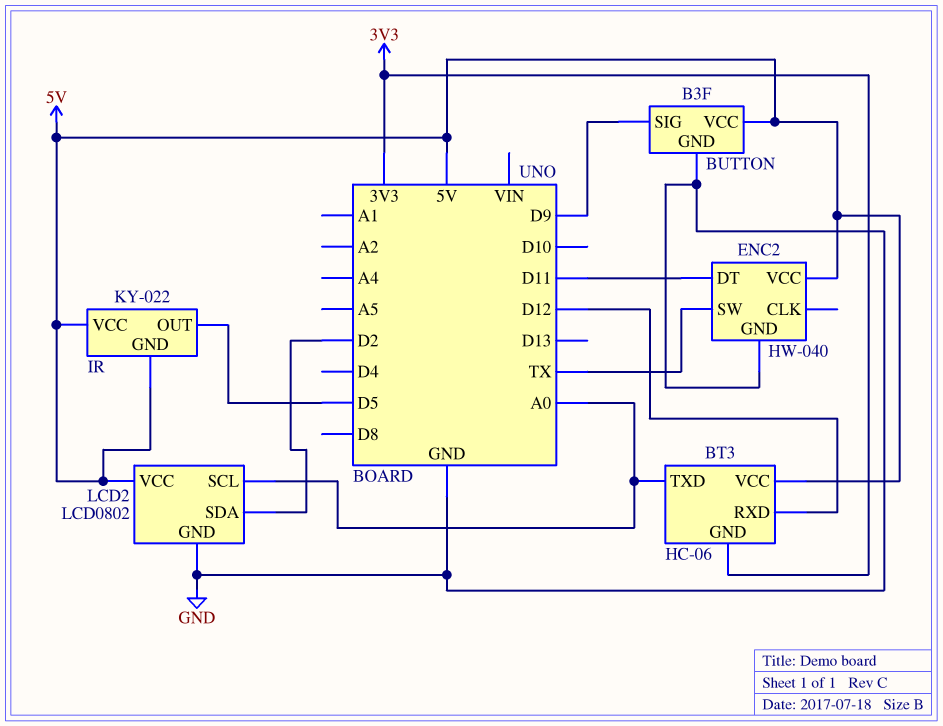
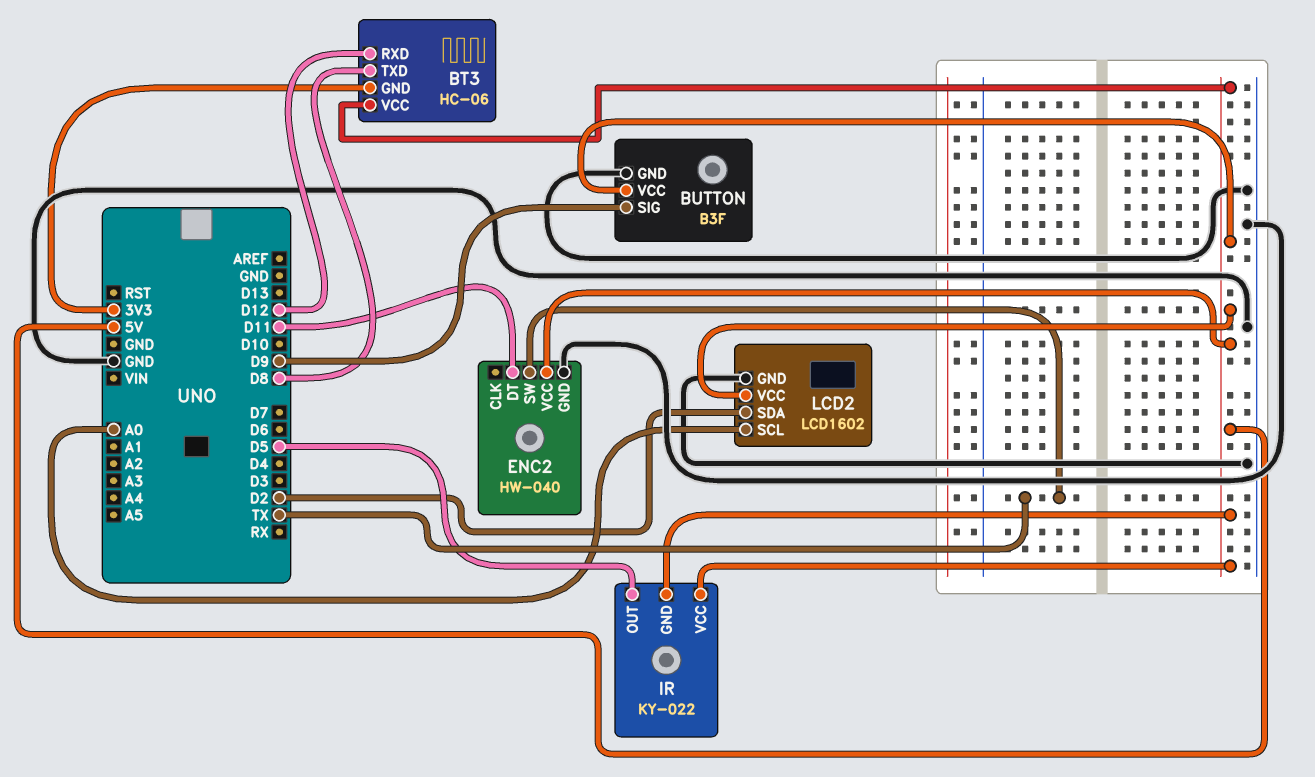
BT3 pin TXD: A0 -> D8
LCD2: LCD0802 -> LCD1602

